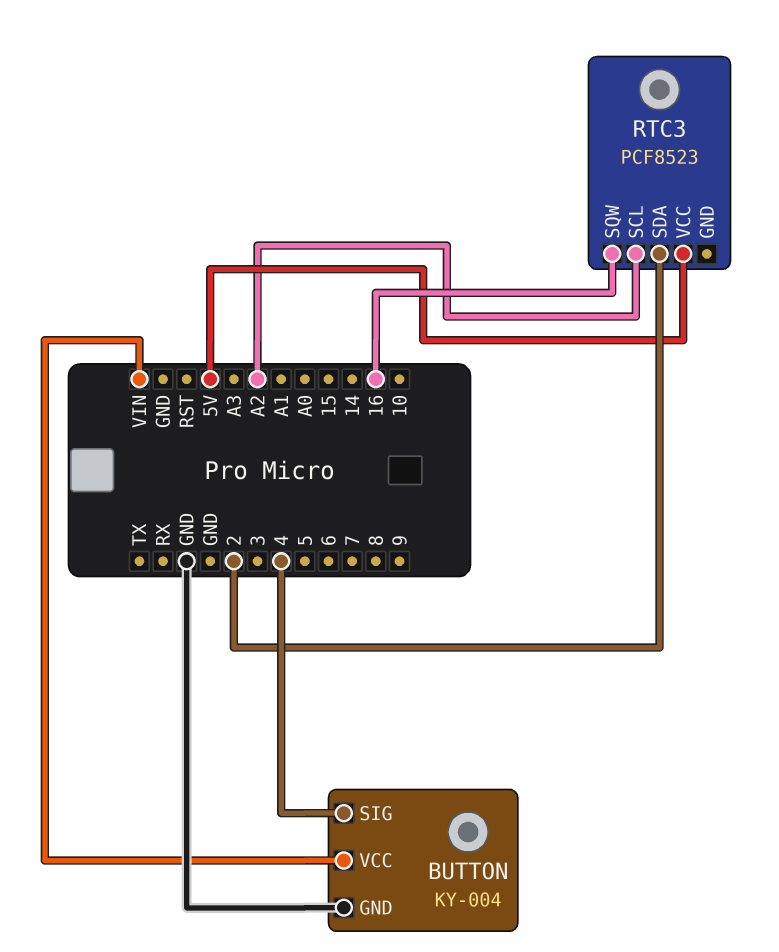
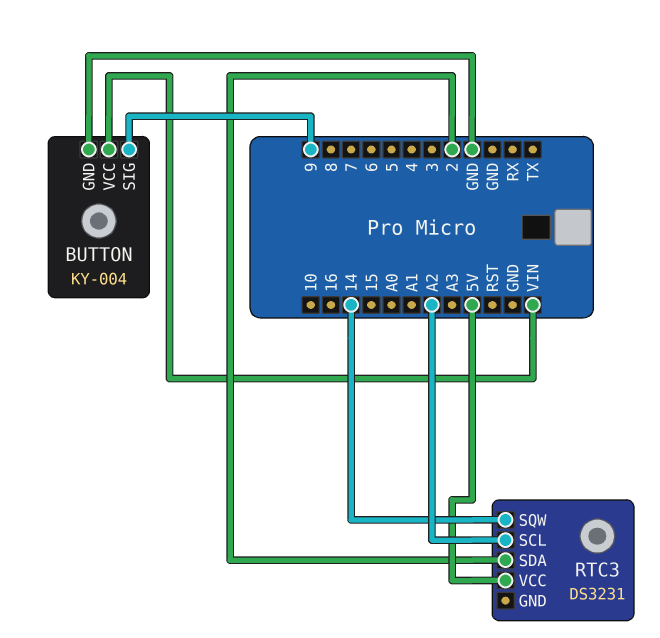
BUTTON pin SIG: 4 -> 9
RTC3: PCF8523 -> DS3231
RTC3 pin SQW: 16 -> 14

